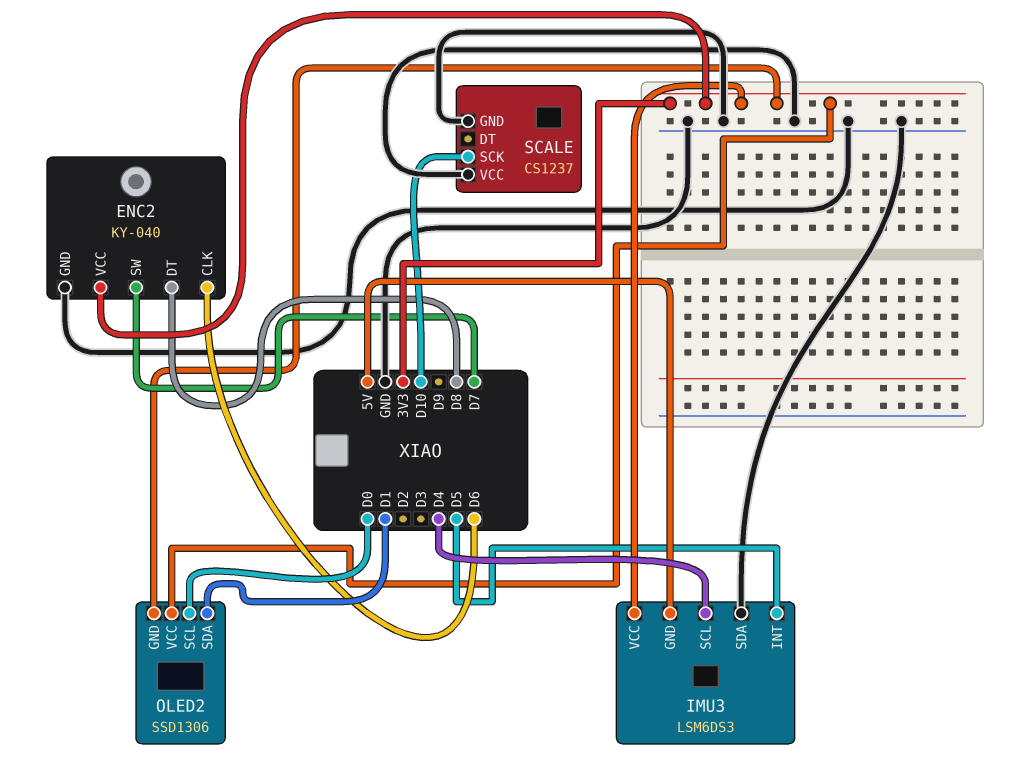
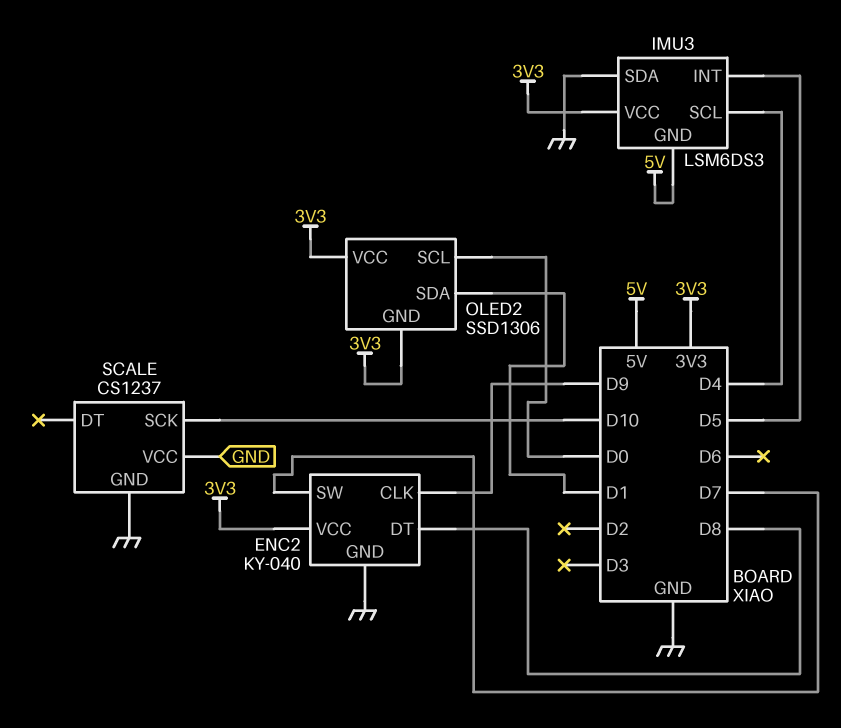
ENC2 pin CLK: D6 -> D9

